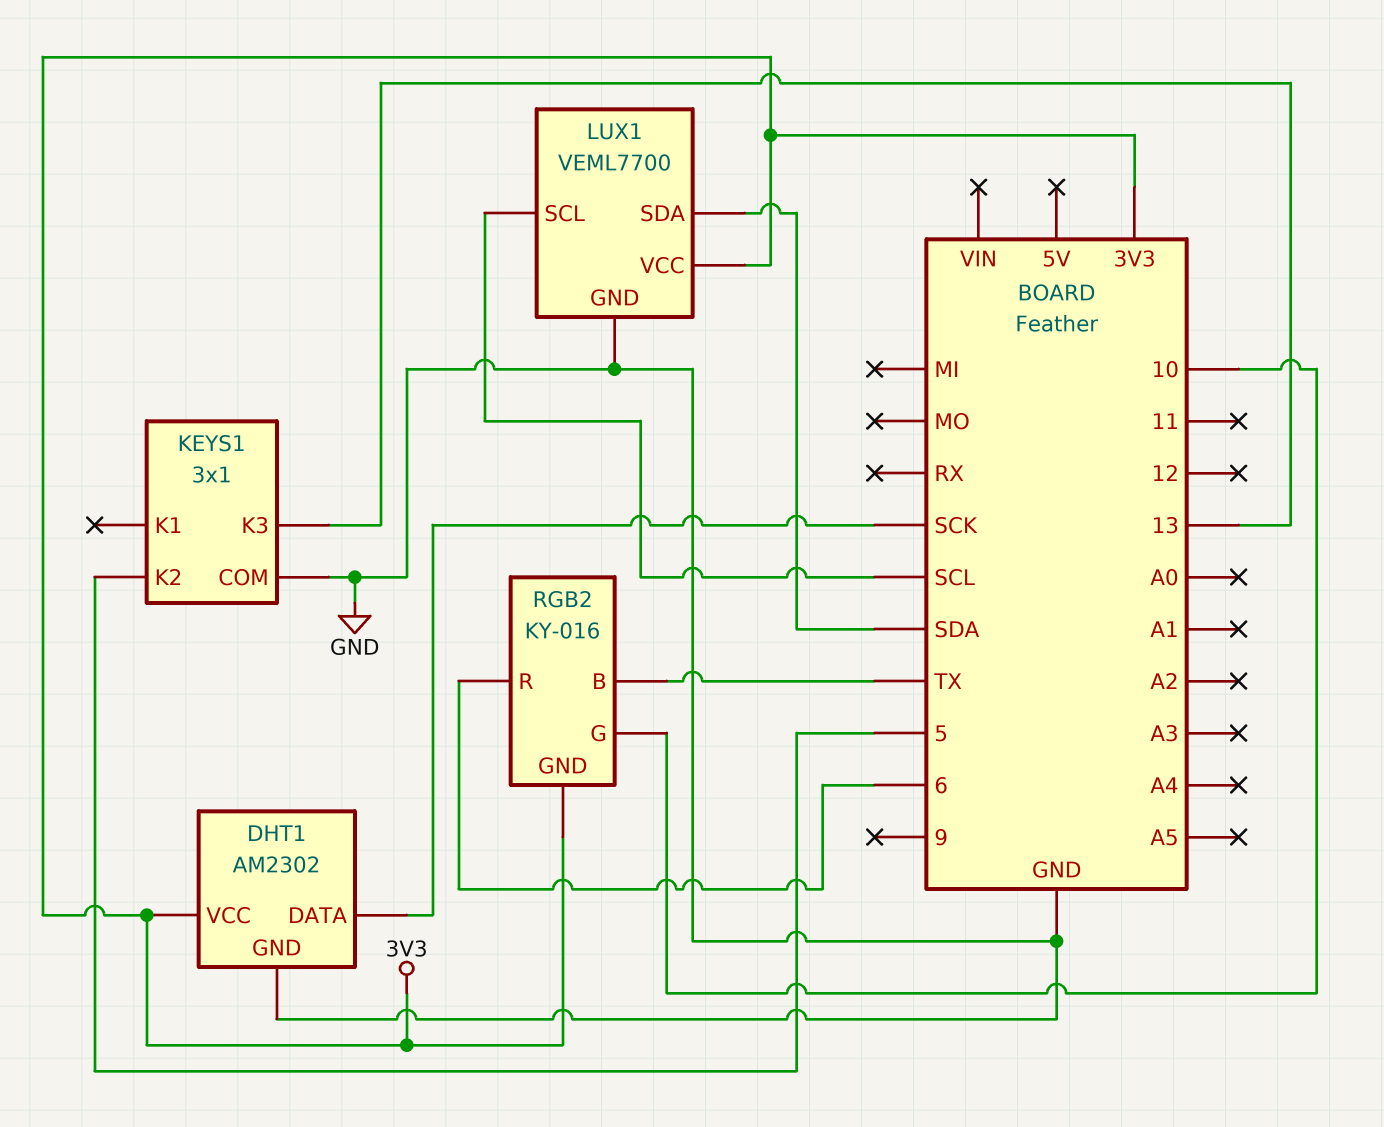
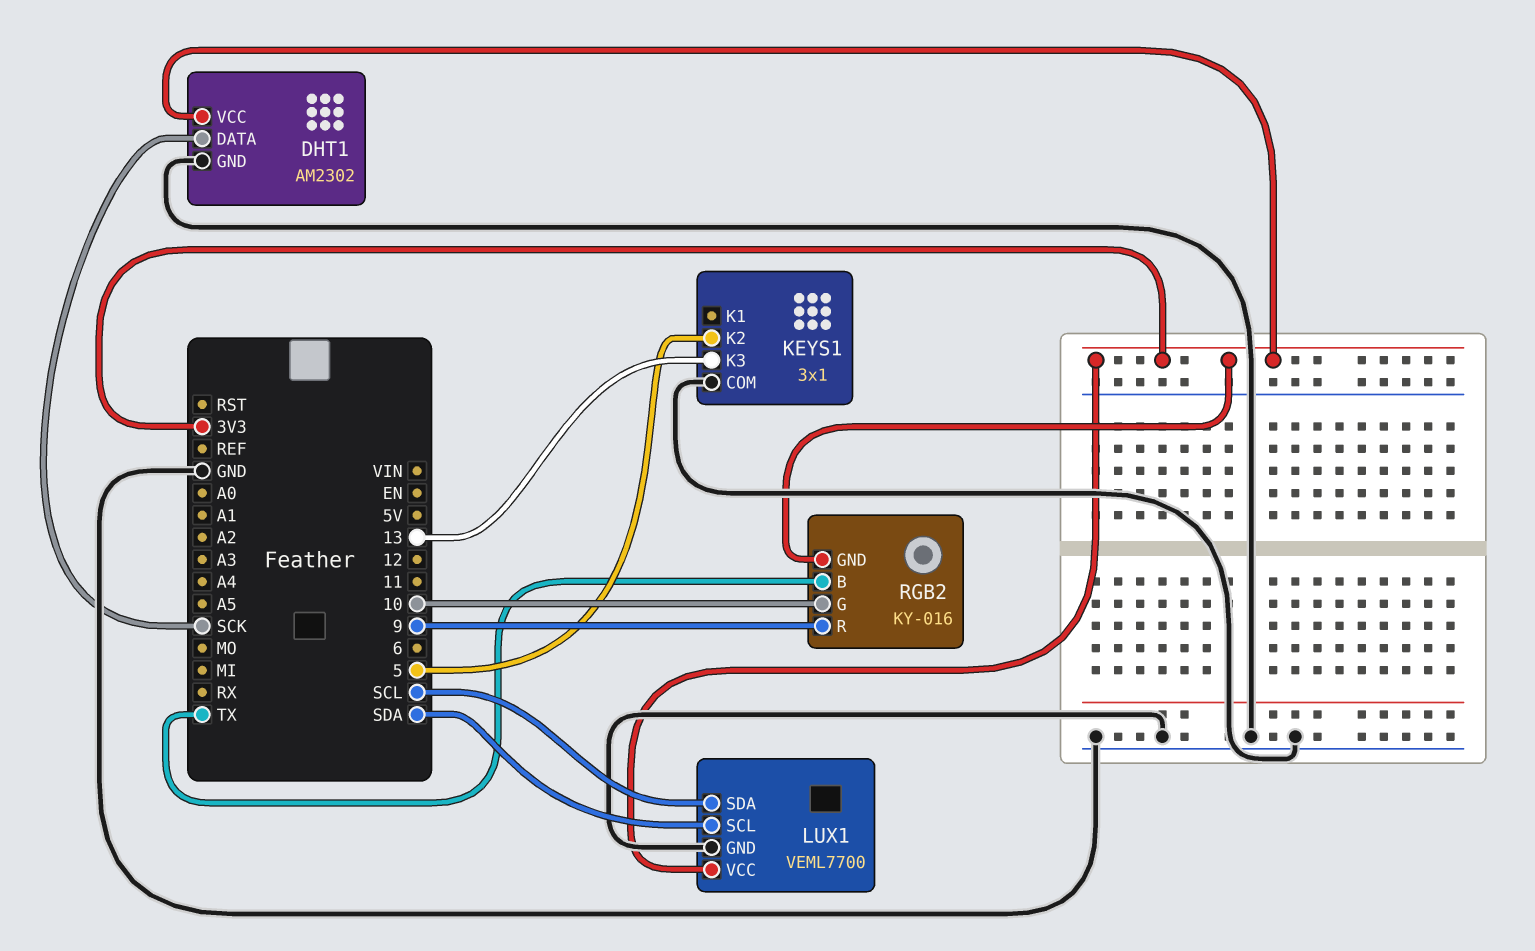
LUX1 pin SCL: SCL -> SDA
LUX1 pin SDA: SDA -> SCL
RGB2 pin R: 6 -> 9

